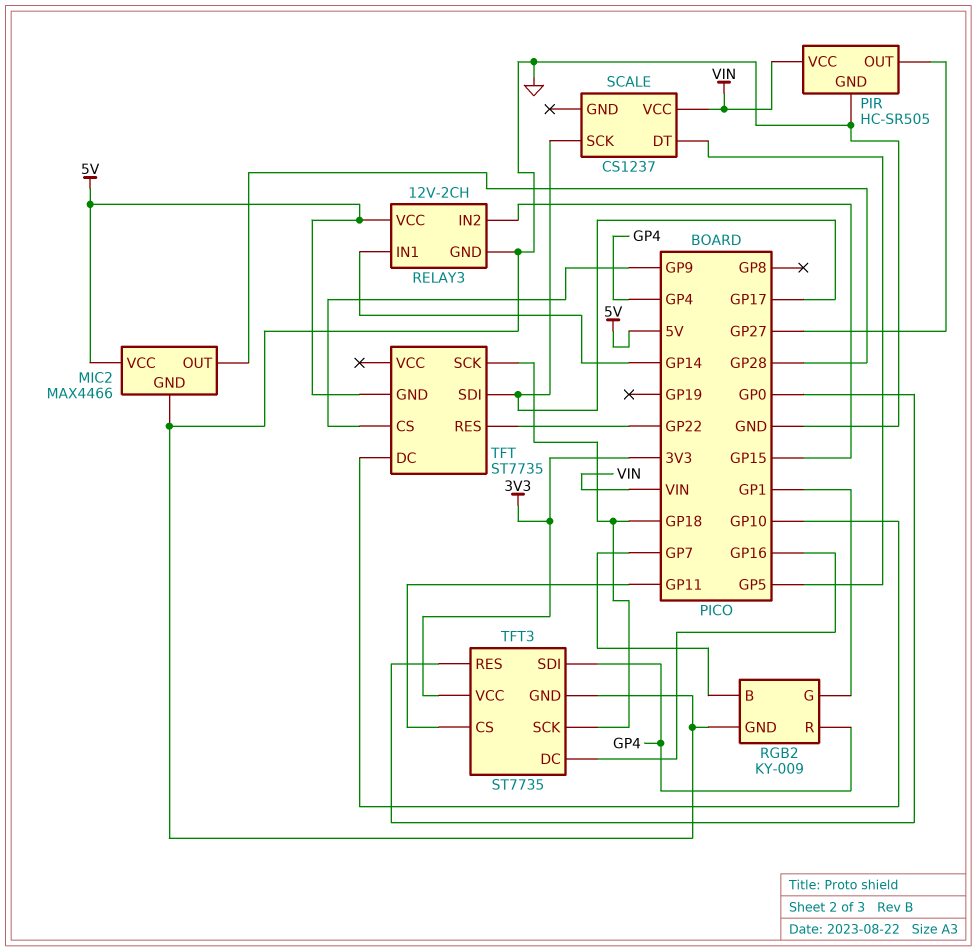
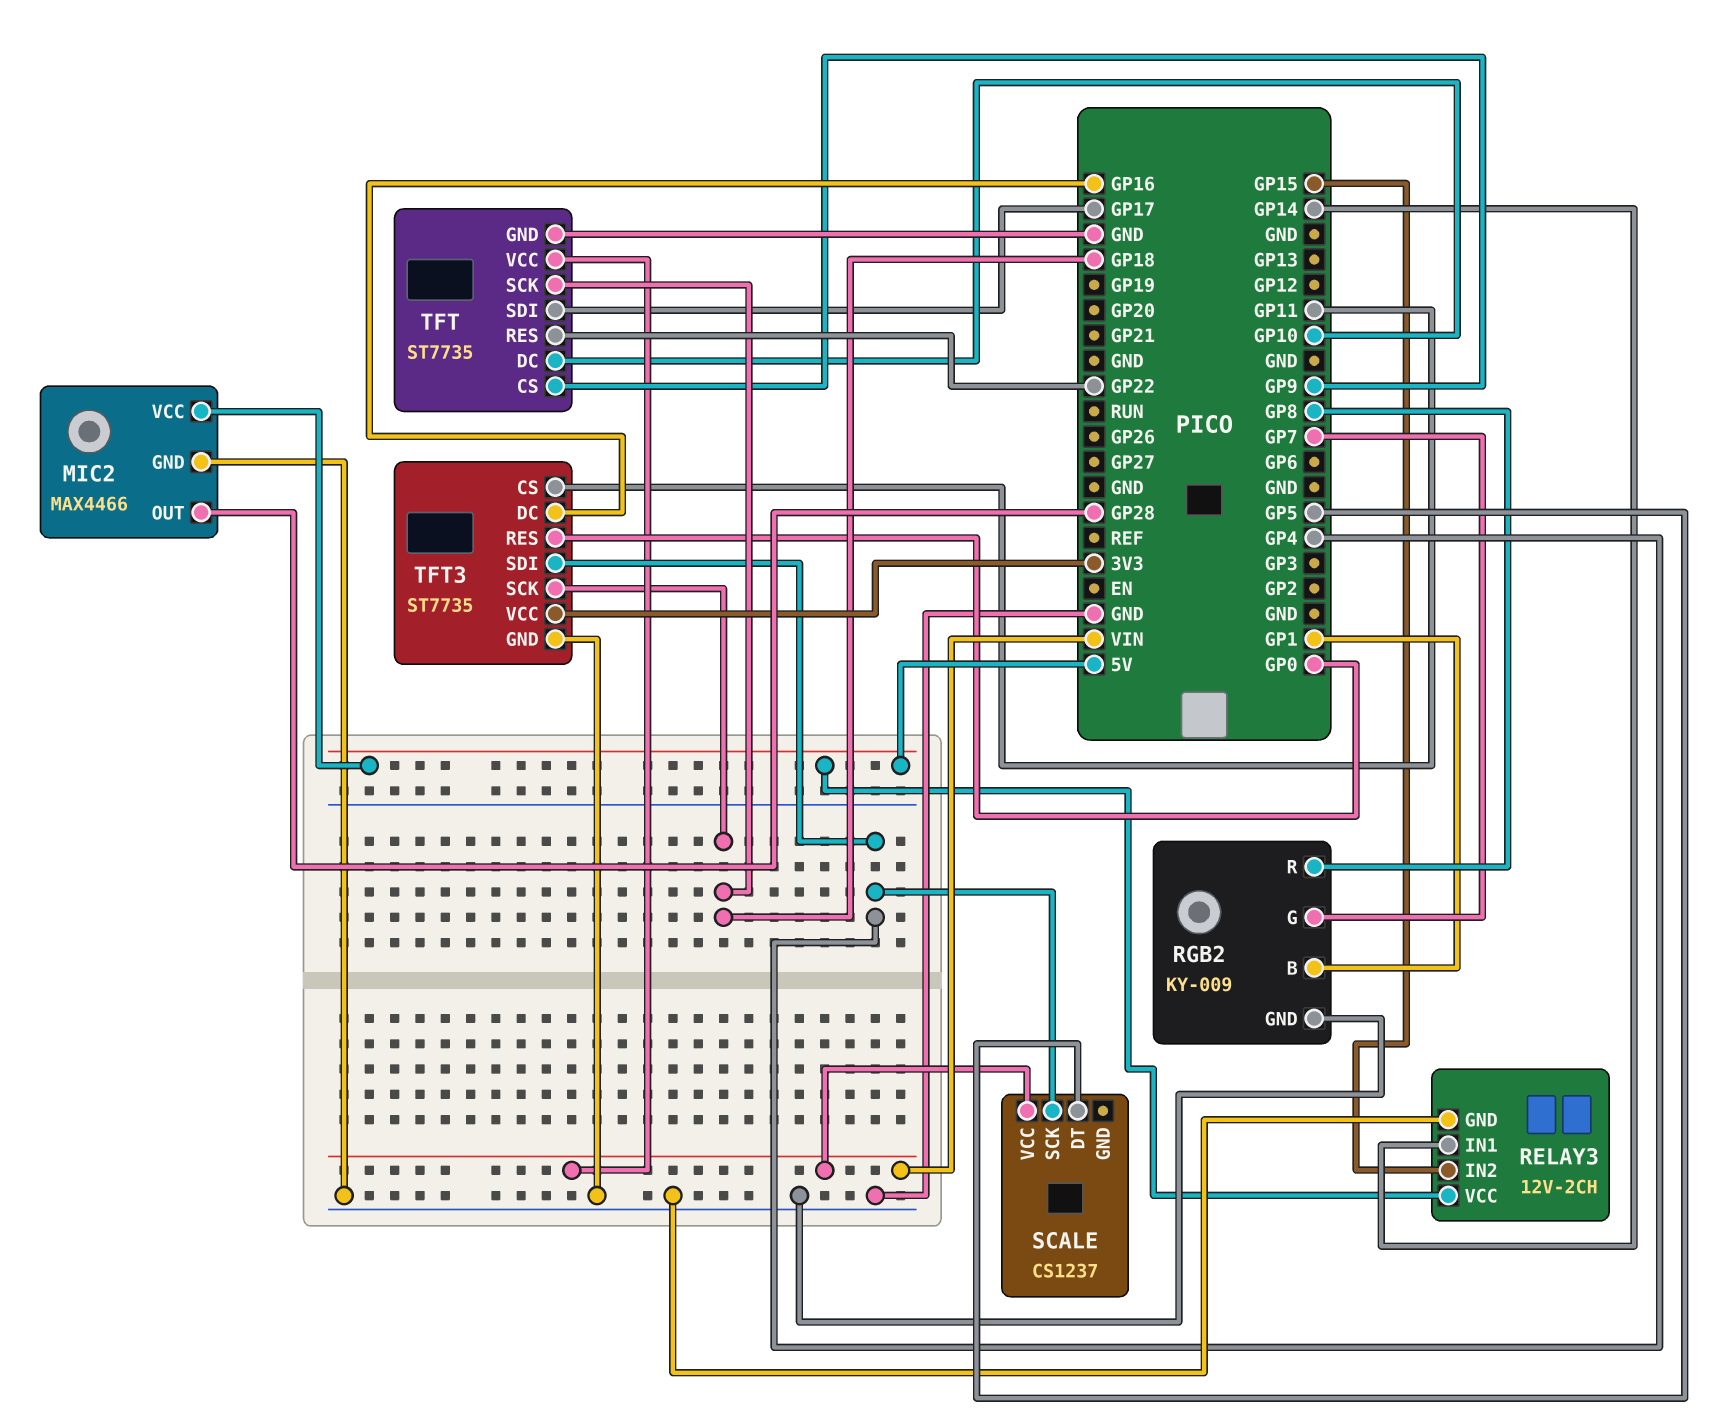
PIR: HC-SR505 -> none
PIR pin GND: GND -> none
PIR pin OUT: GP27 -> none
PIR pin VCC: VIN -> none
RGB2 pin B: GP7 -> GP1
RGB2 pin G: GP1 -> GP7
RGB2 pin R: GP4 -> GP8
SCALE pin SCK: GP17 -> GP4
TFT pin GND: 5V -> GND
TFT pin VCC: none -> VIN

